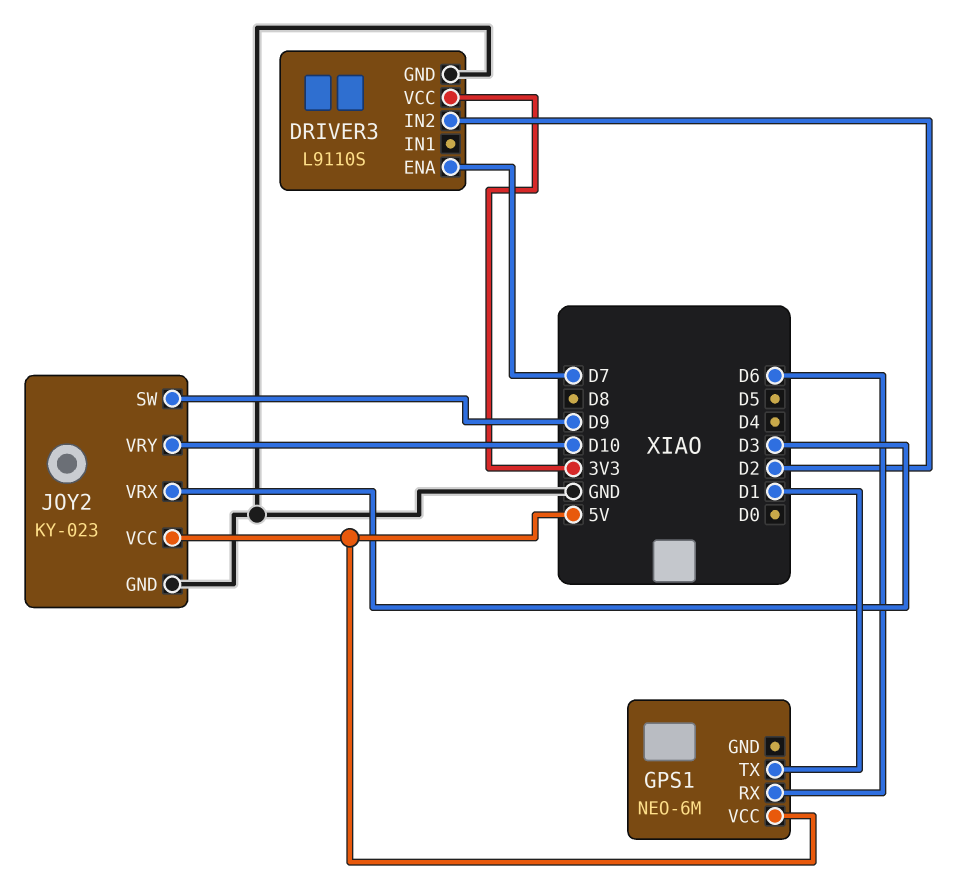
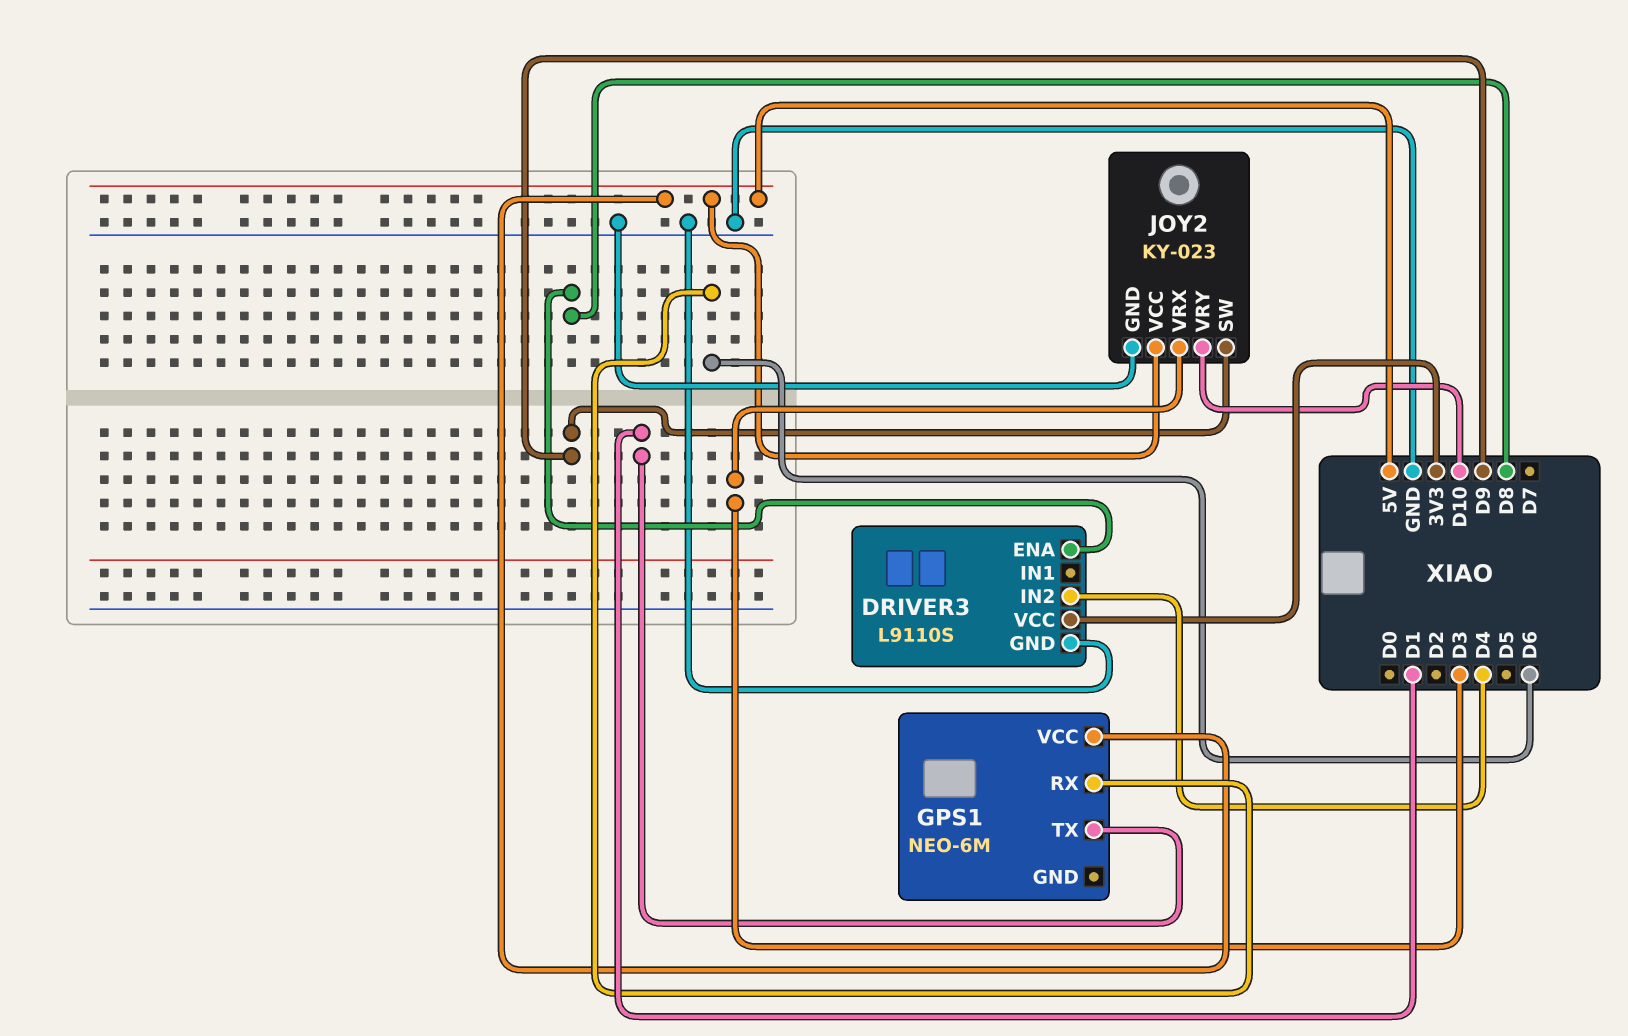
DRIVER3 pin ENA: D7 -> D8
DRIVER3 pin IN2: D2 -> D4

